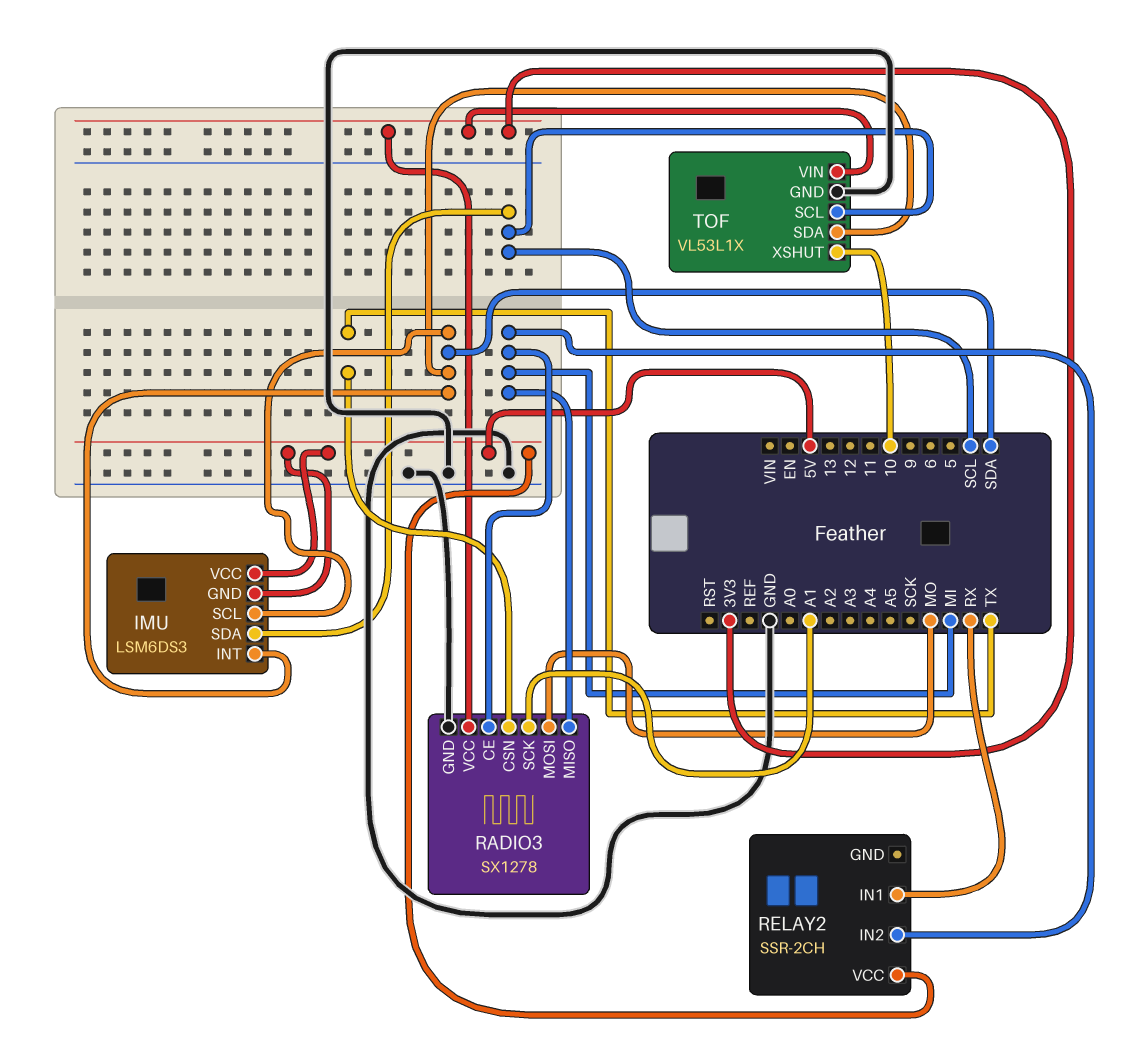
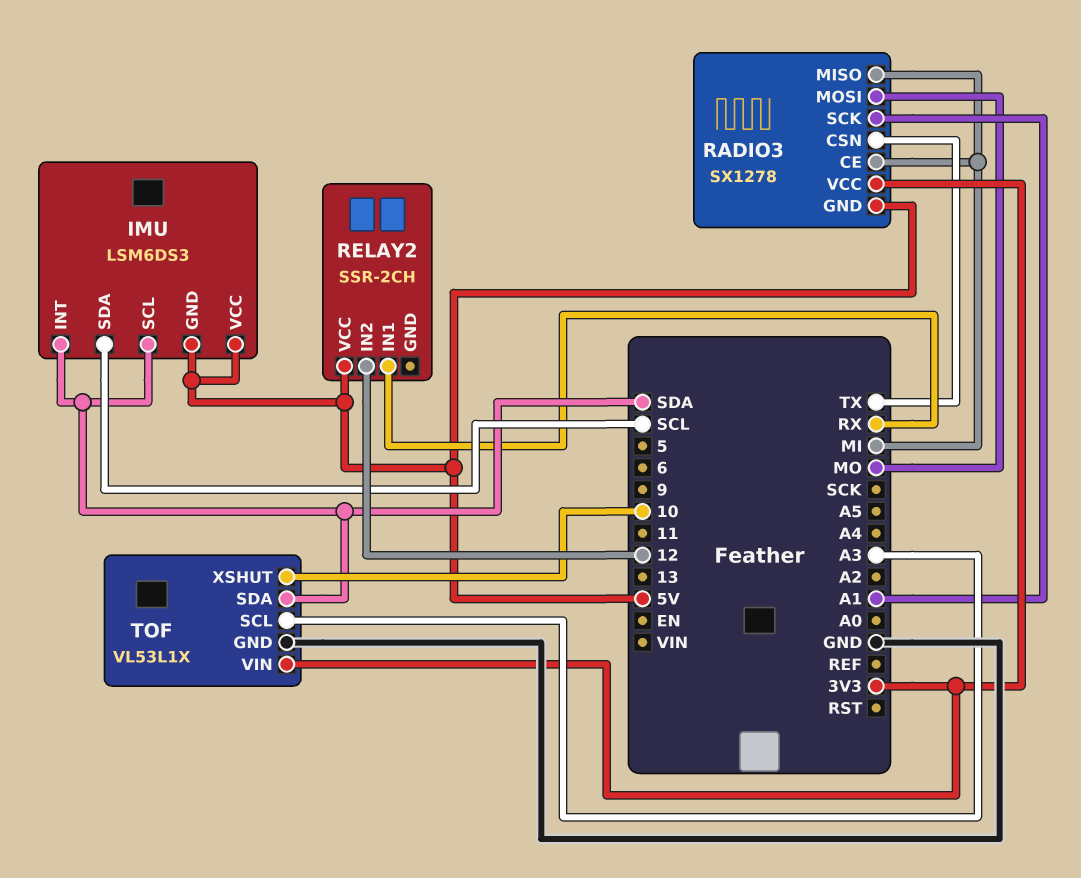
RADIO3 pin GND: GND -> 5V
RELAY2 pin IN2: MI -> 12
TOF pin SCL: SCL -> A3

